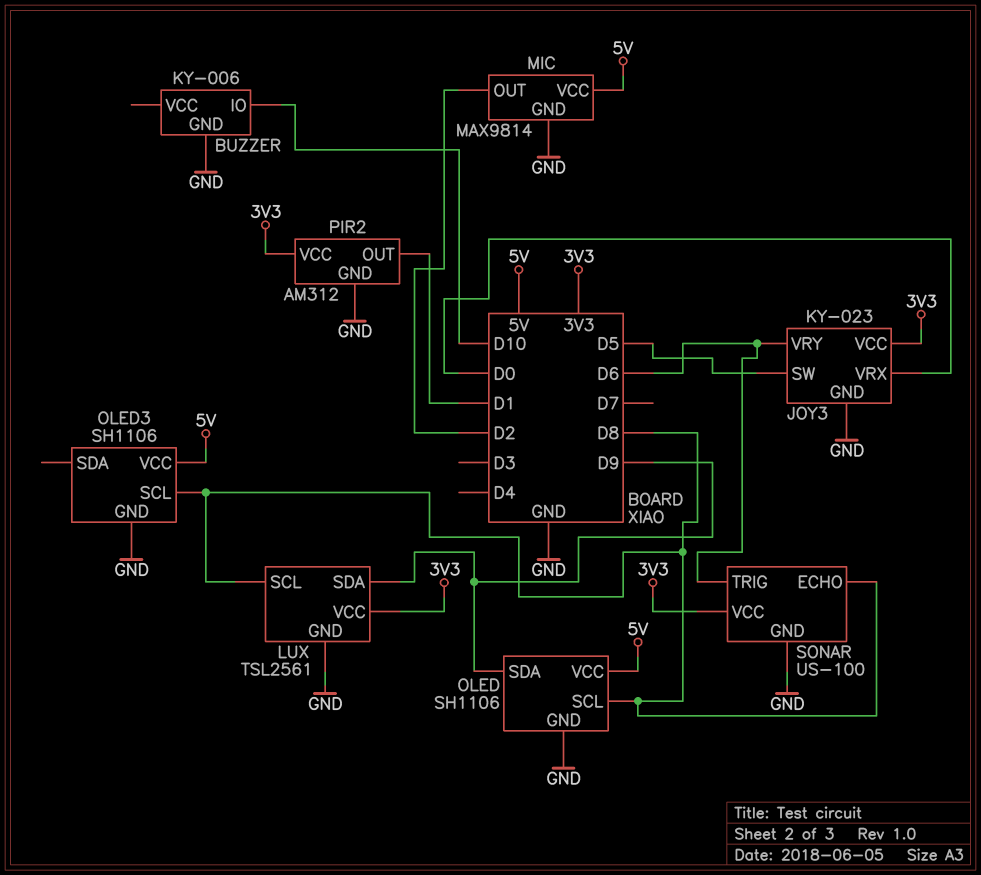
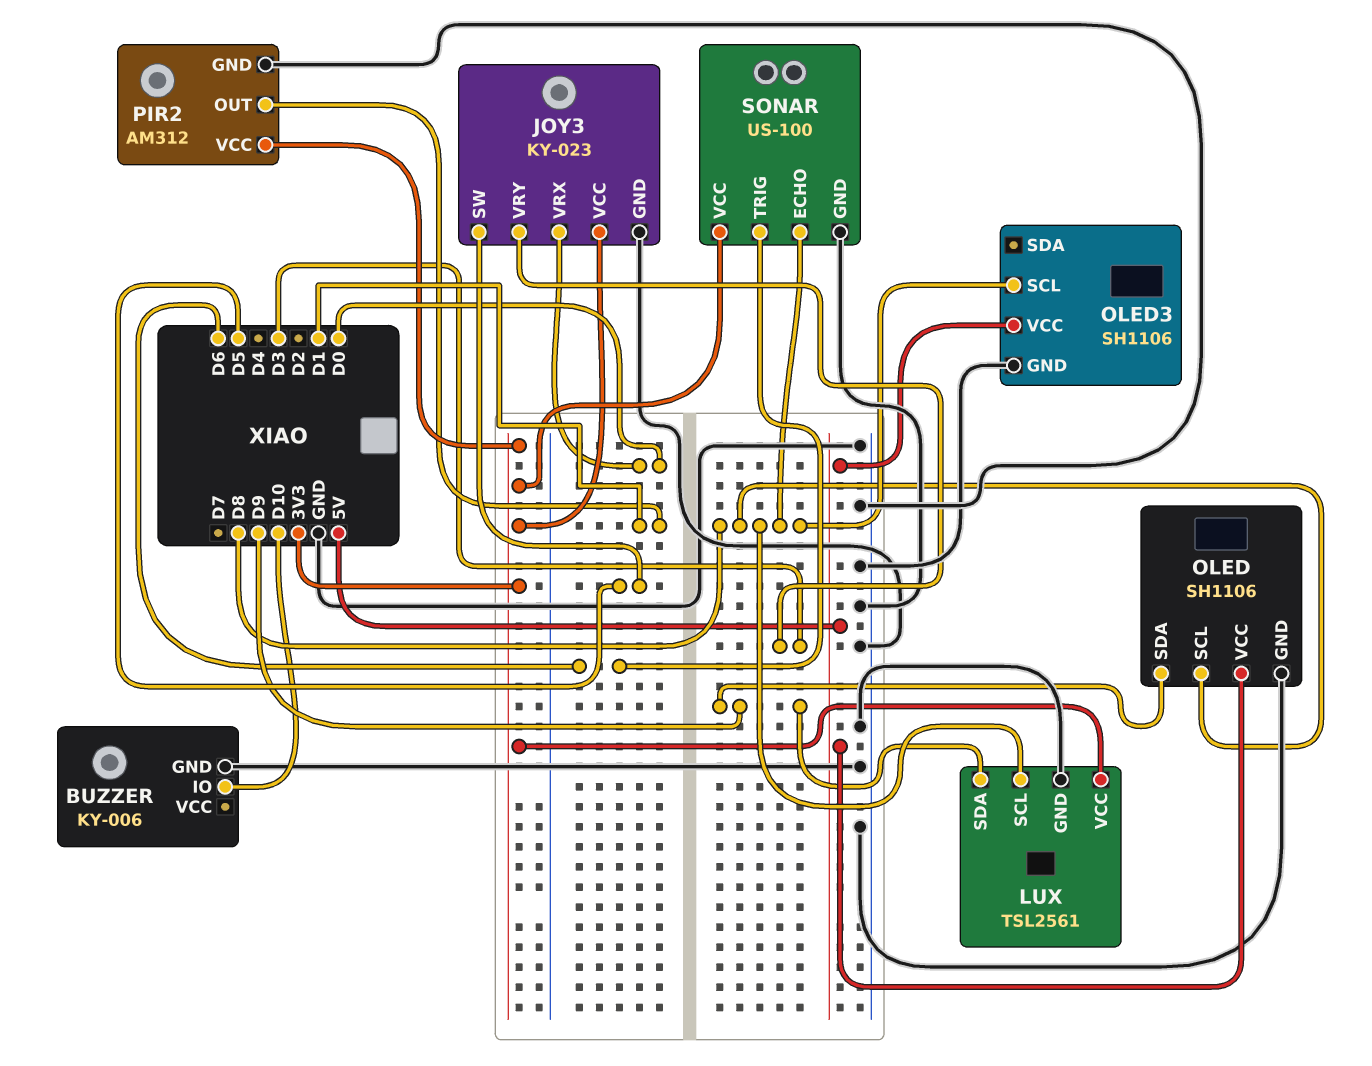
JOY3 pin VRY: D6 -> D3
MIC: MAX9814 -> none
MIC pin GND: GND -> none
MIC pin OUT: D2 -> none
MIC pin VCC: 5V -> none

